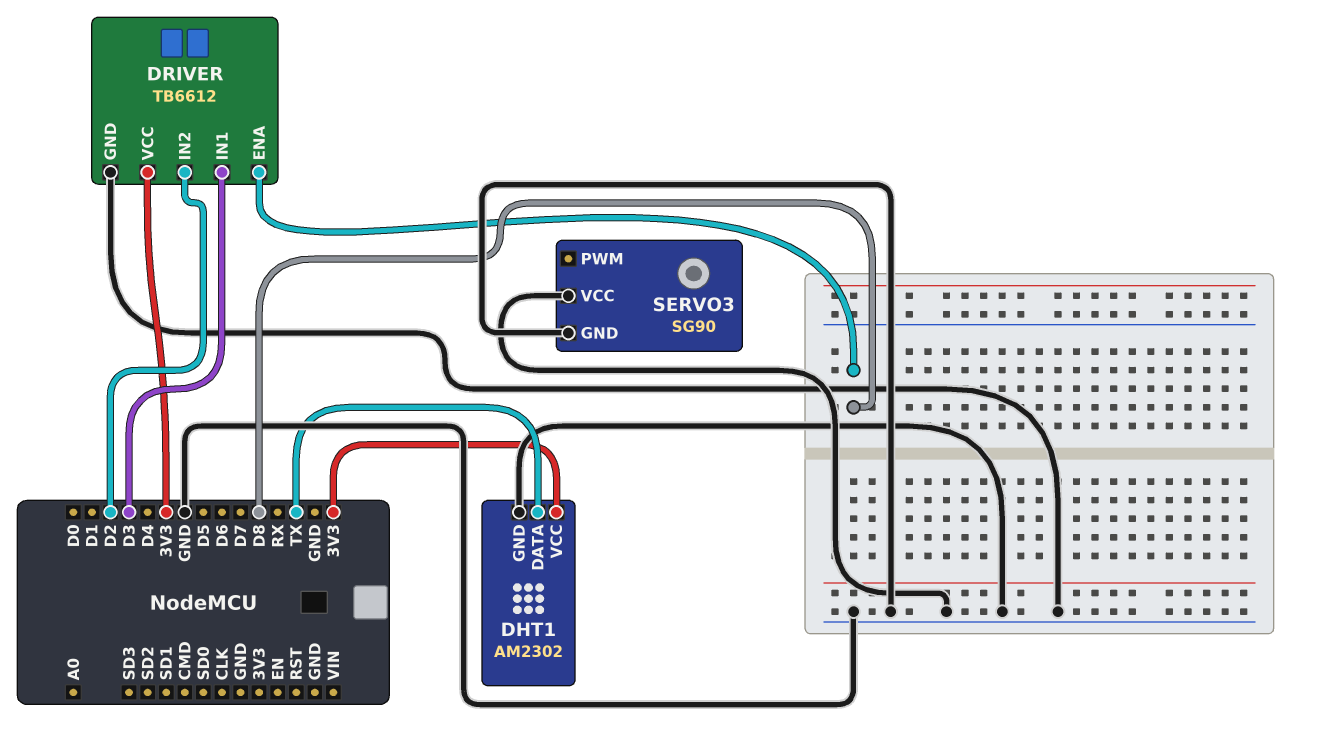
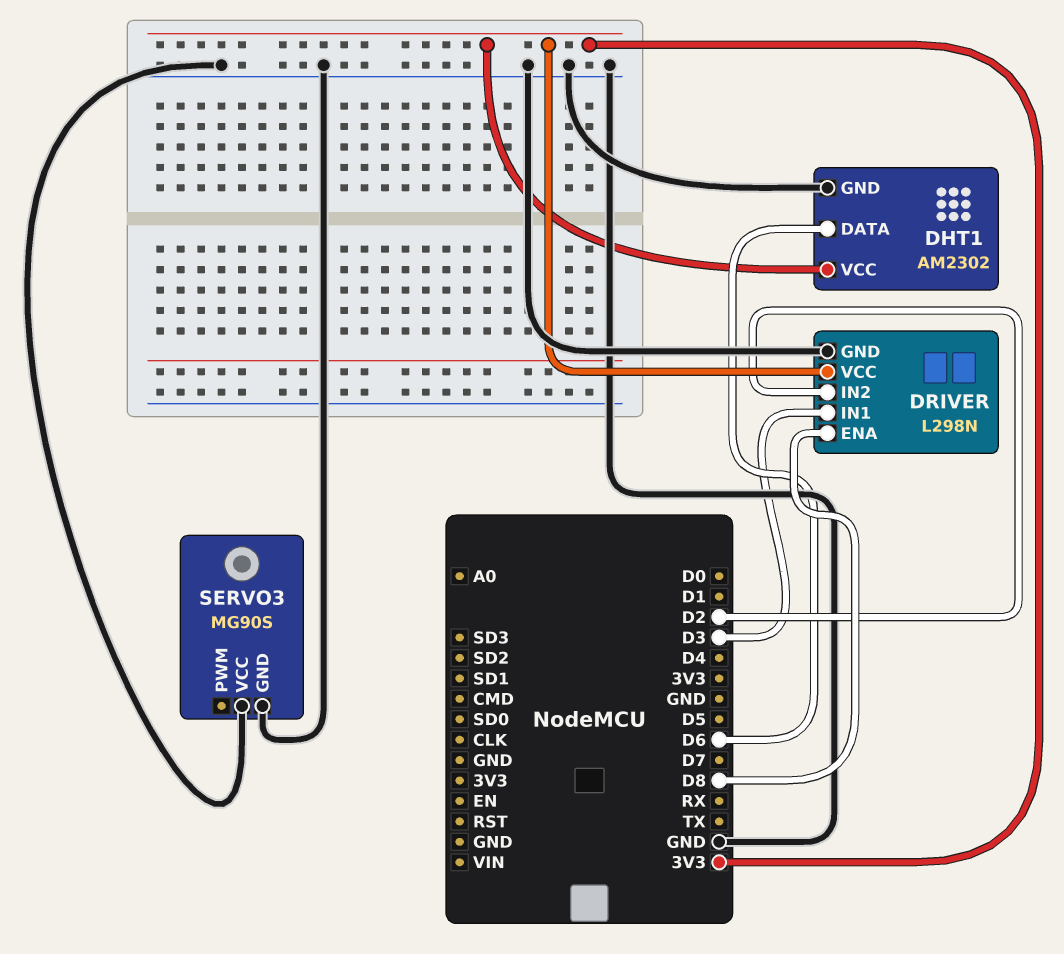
DHT1 pin DATA: TX -> D6
DRIVER: TB6612 -> L298N
SERVO3: SG90 -> MG90S

